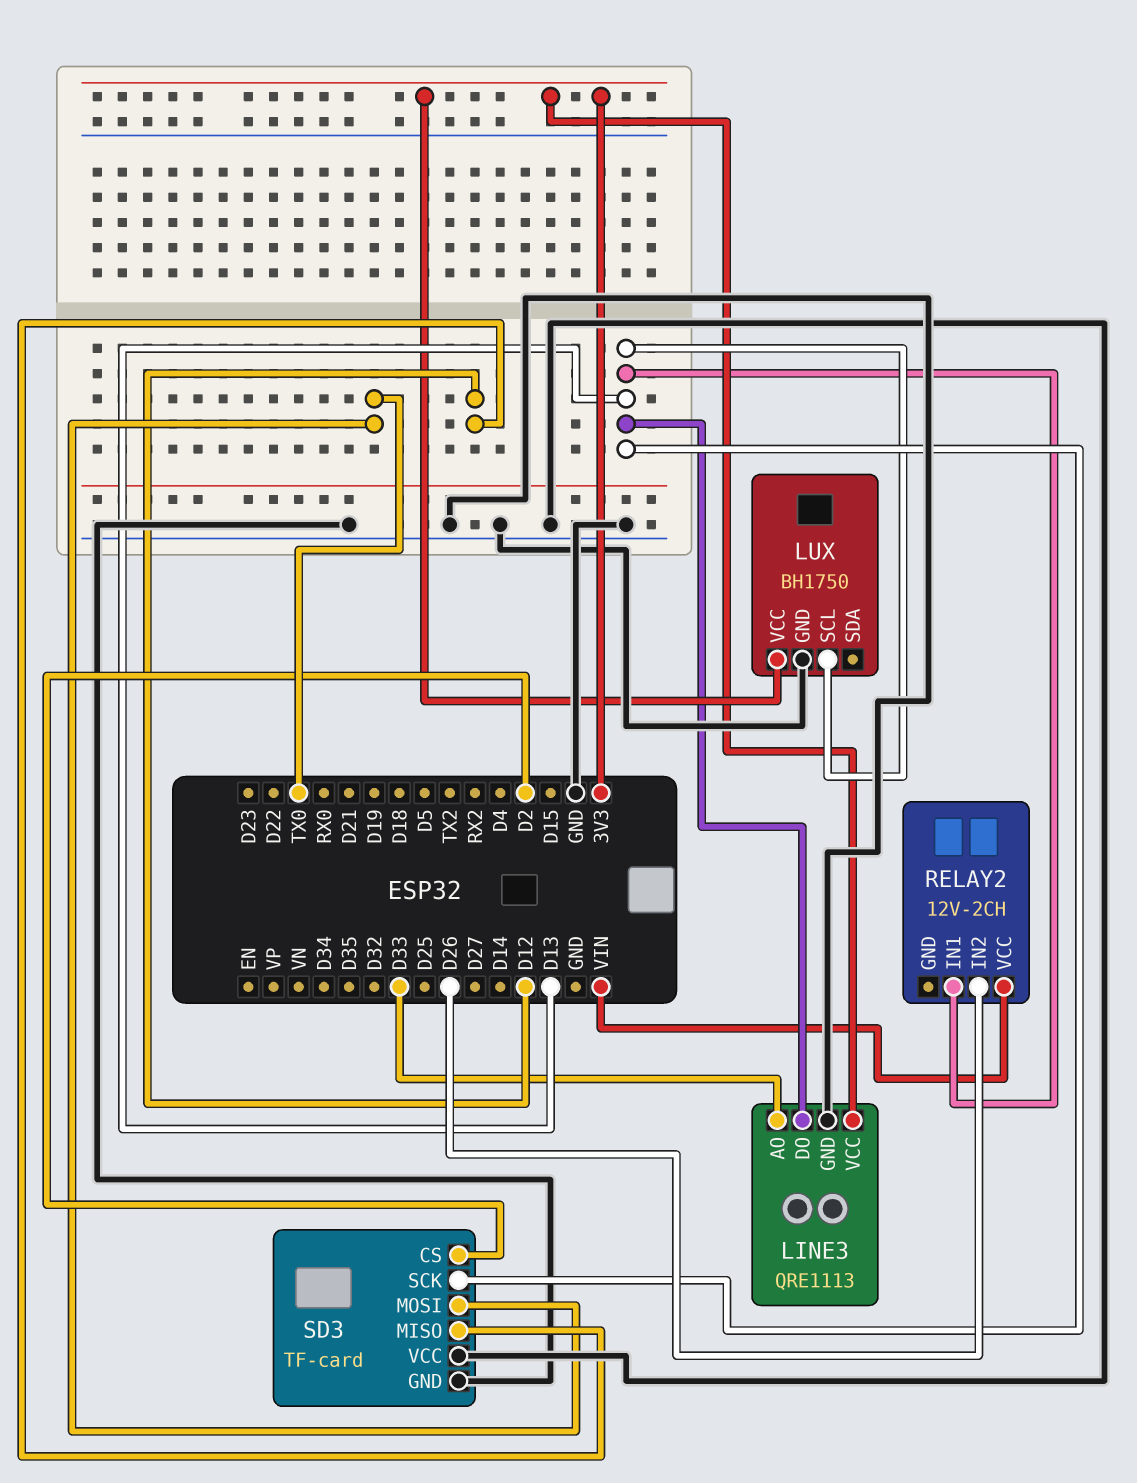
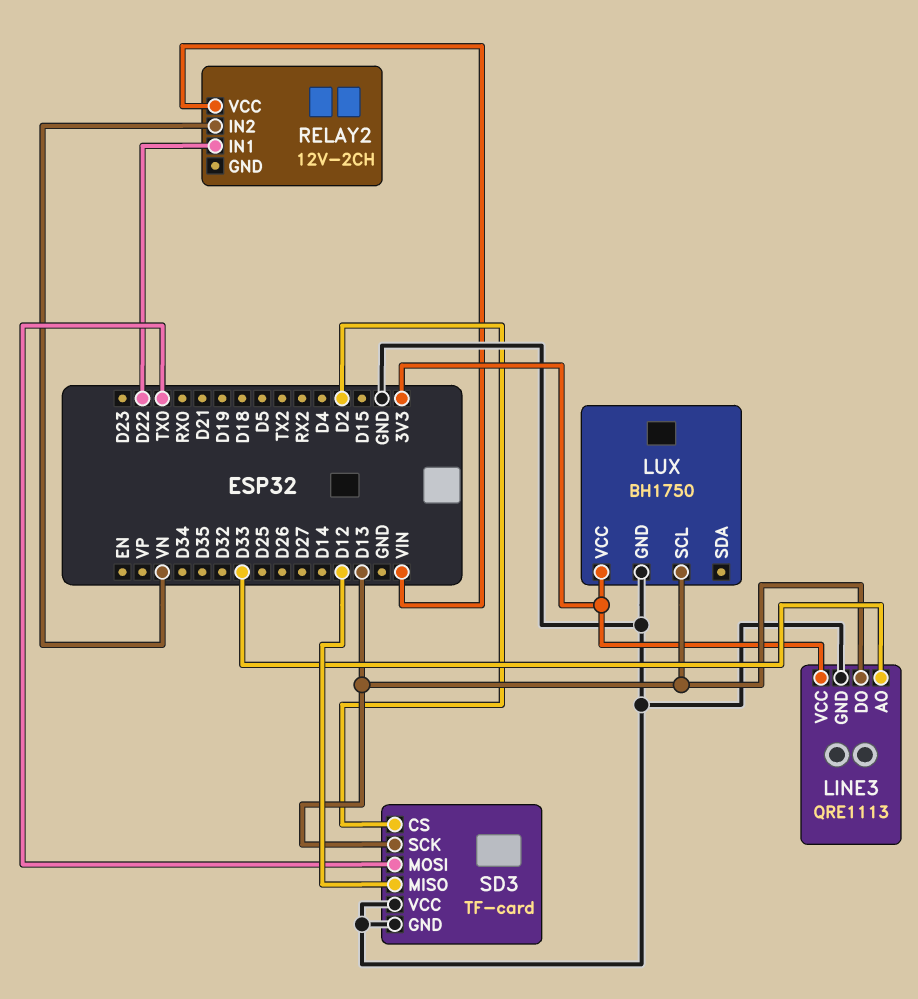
RELAY2 pin IN1: D13 -> D22
RELAY2 pin IN2: D26 -> VN

